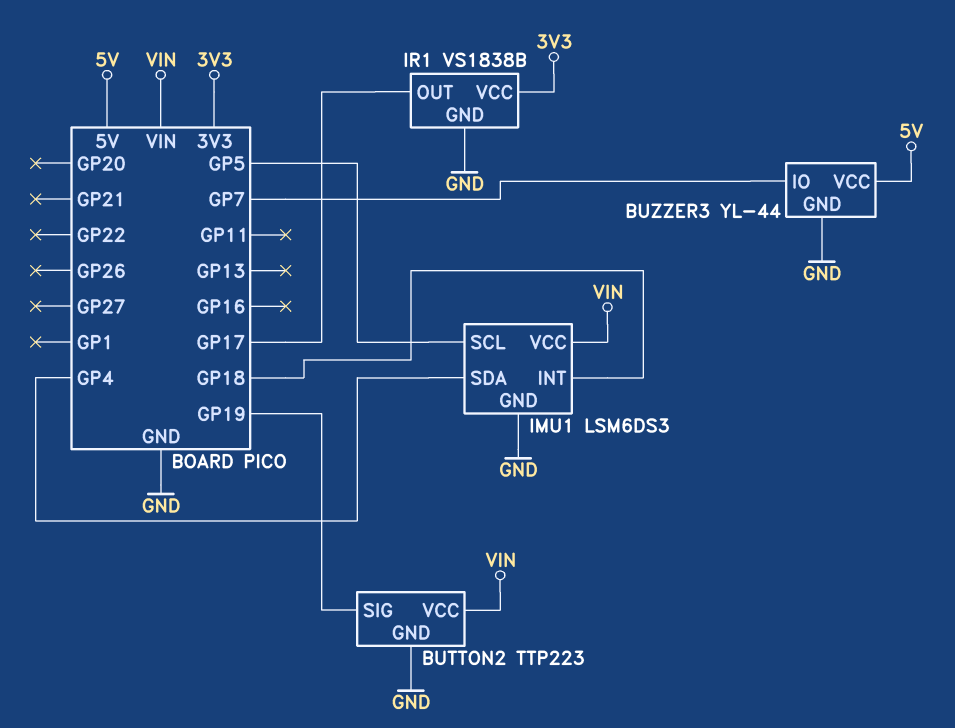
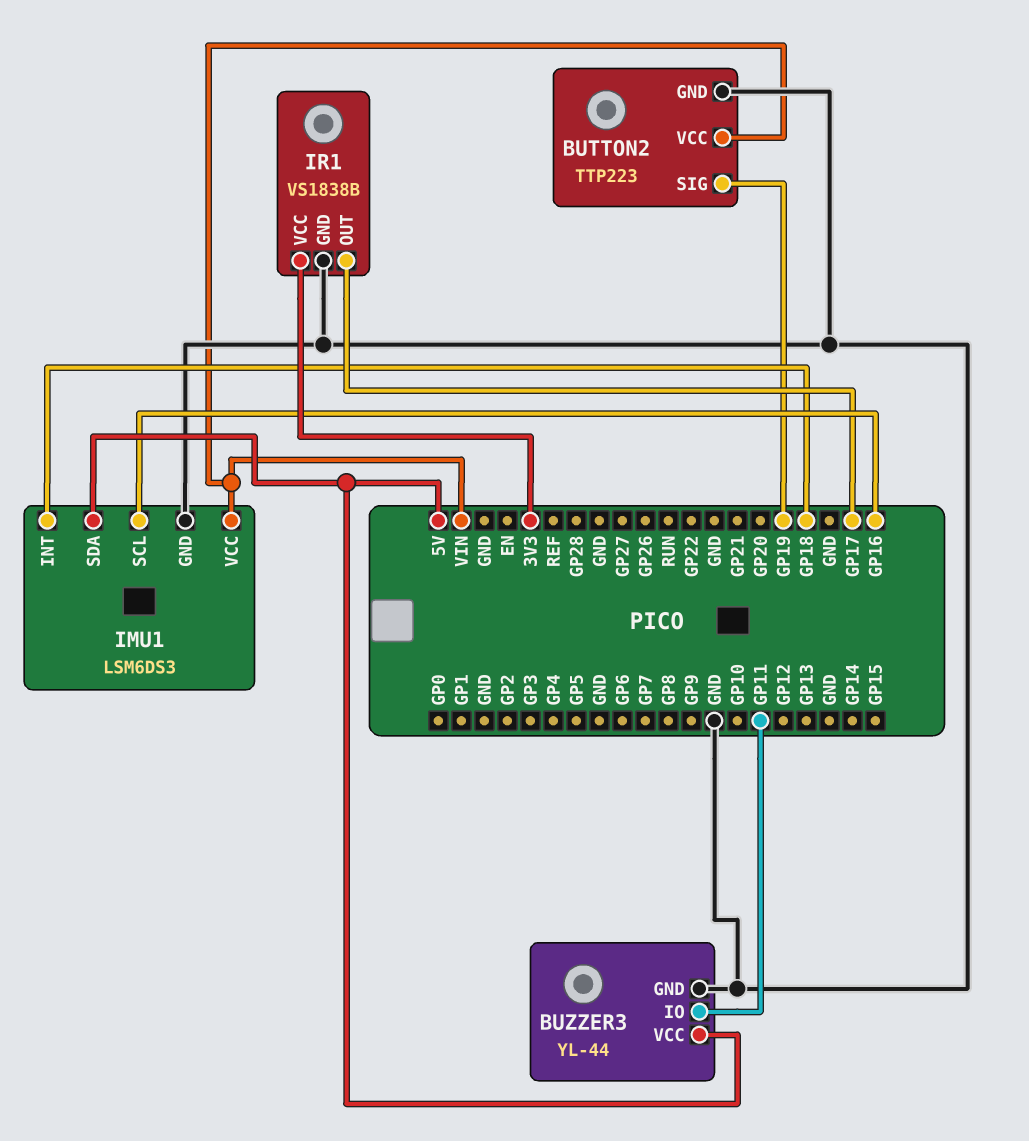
BUZZER3 pin IO: GP7 -> GP11
IMU1 pin SCL: GP5 -> GP16
IMU1 pin SDA: GP4 -> 5V

